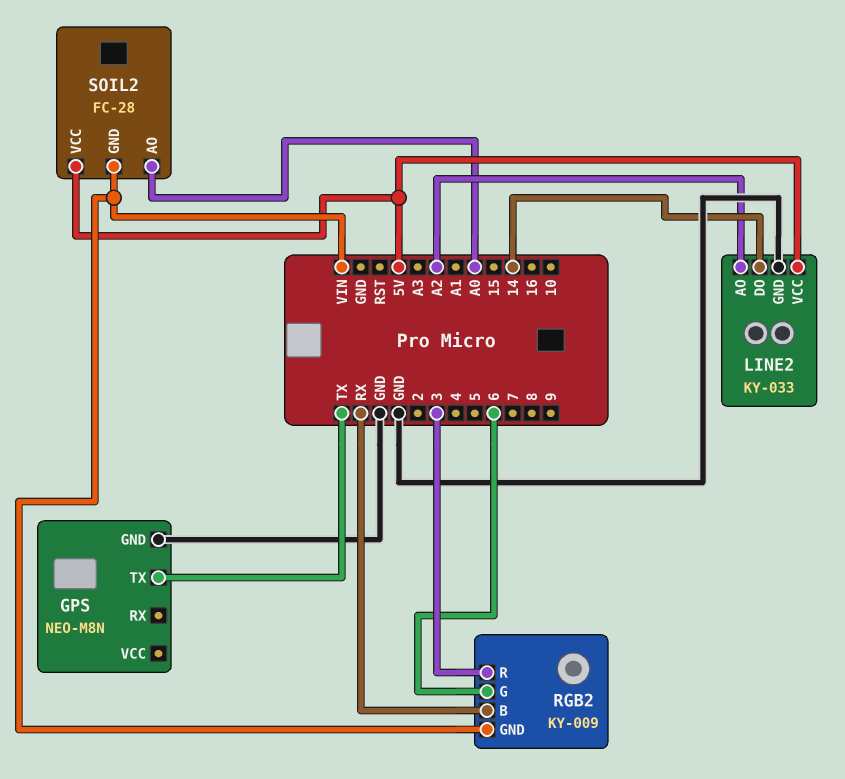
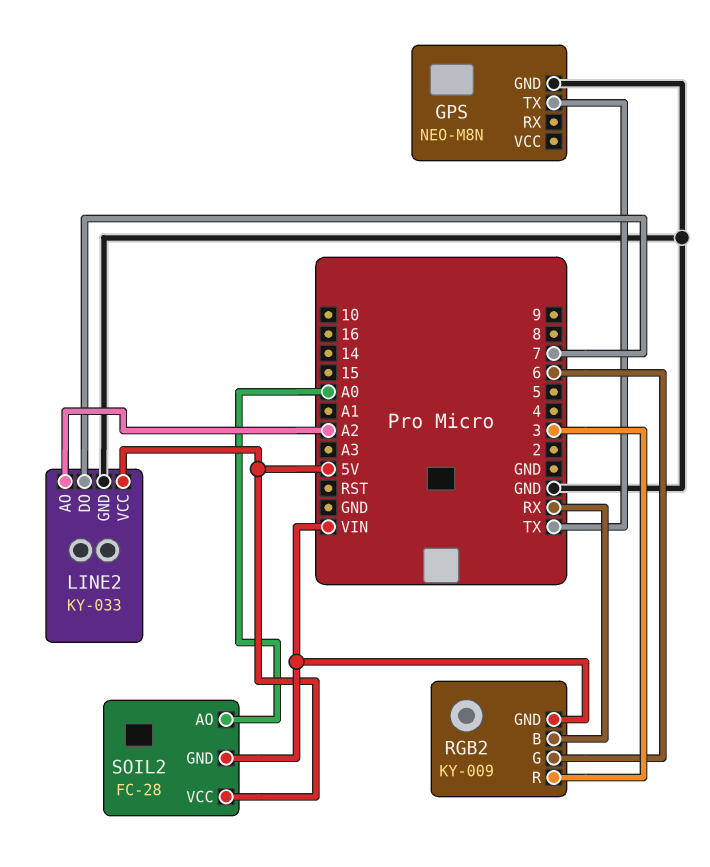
LINE2 pin DO: 14 -> 7

